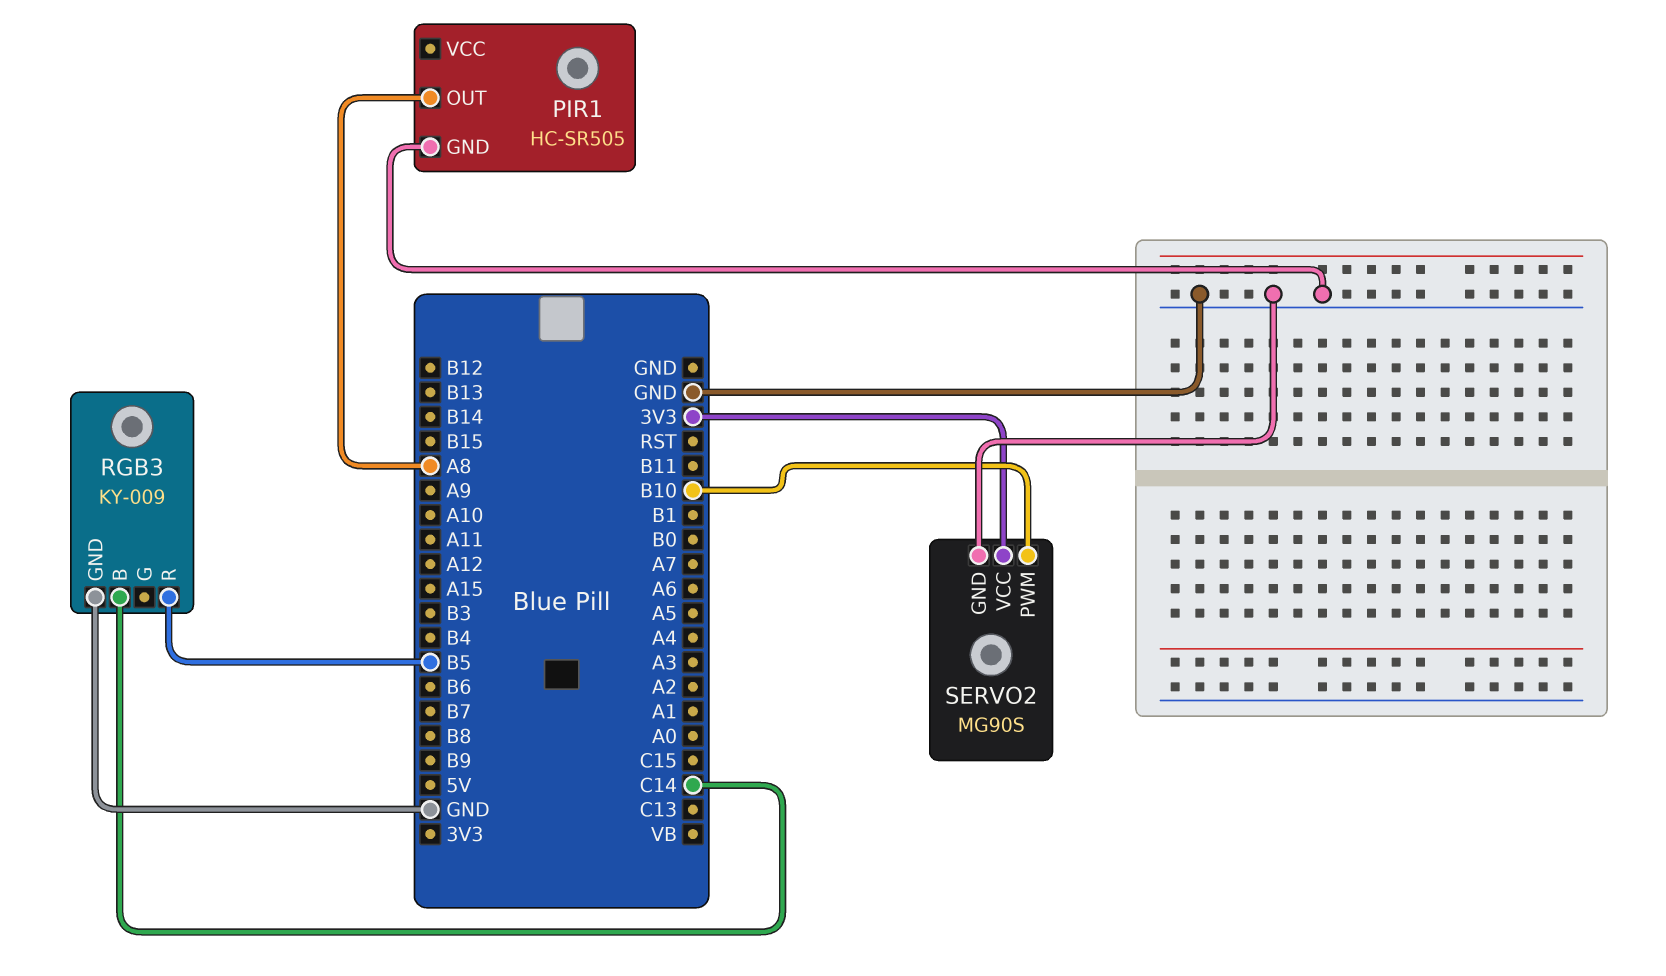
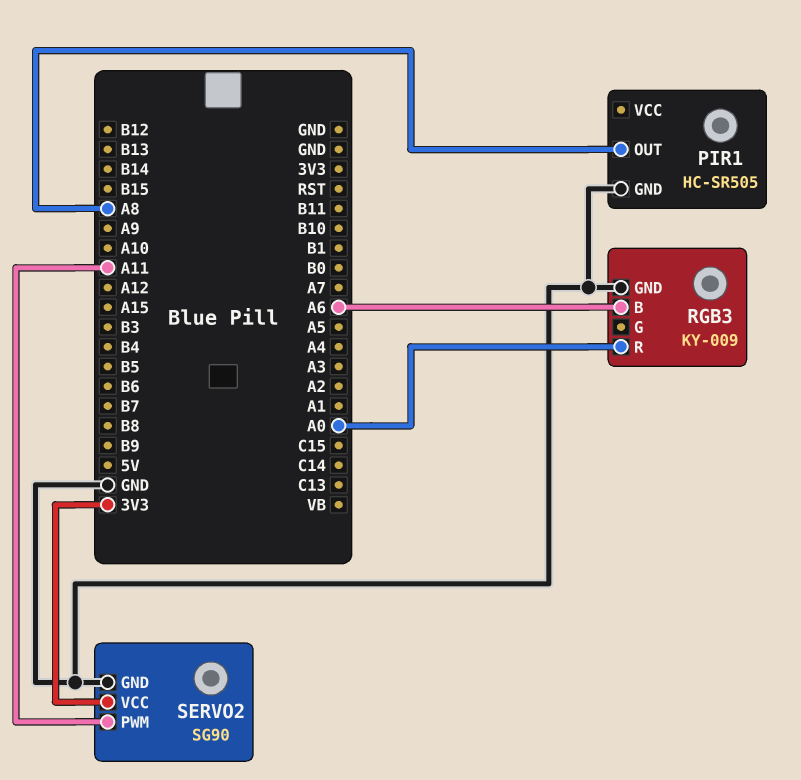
RGB3 pin B: C14 -> A6
RGB3 pin R: B5 -> A0
SERVO2: MG90S -> SG90
SERVO2 pin PWM: B10 -> A11

